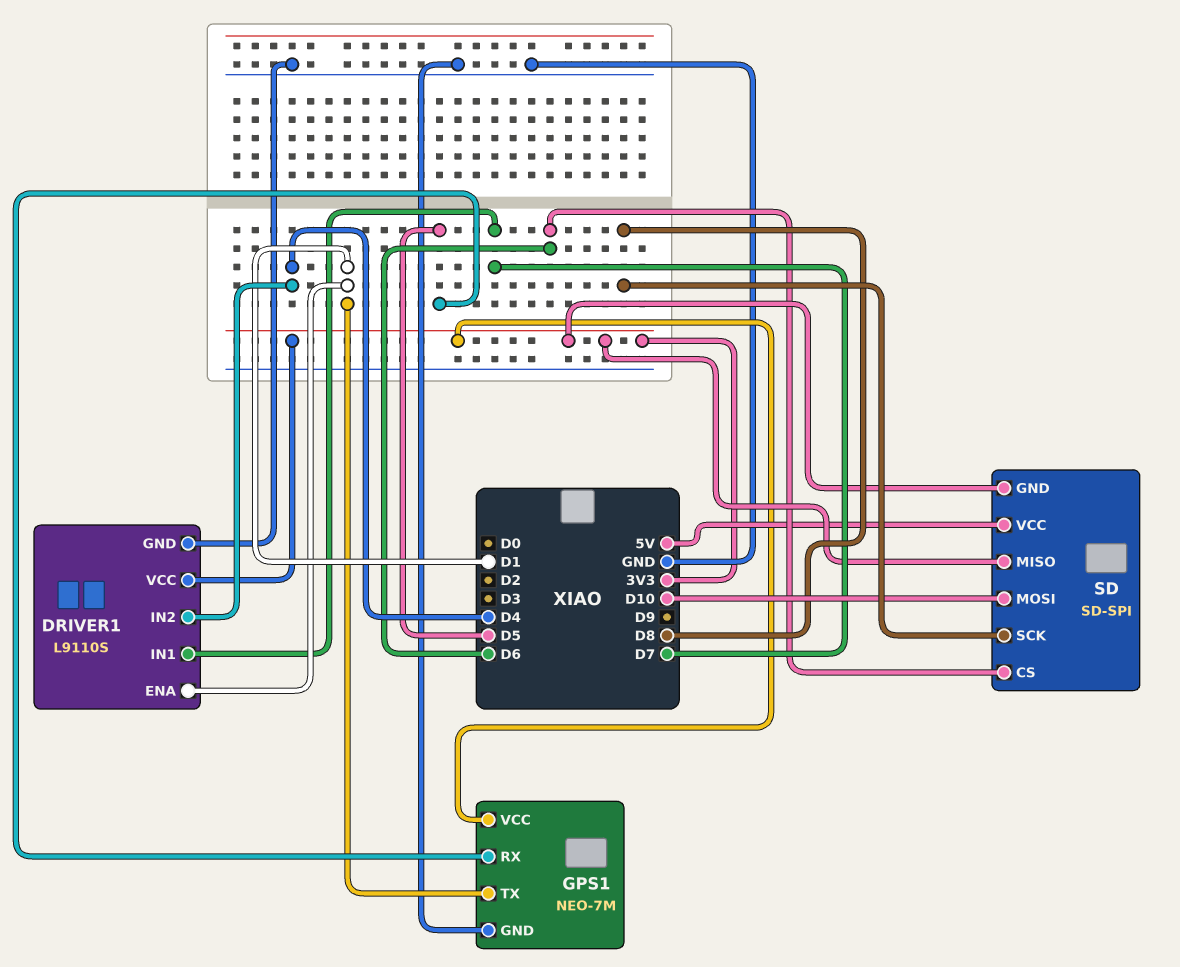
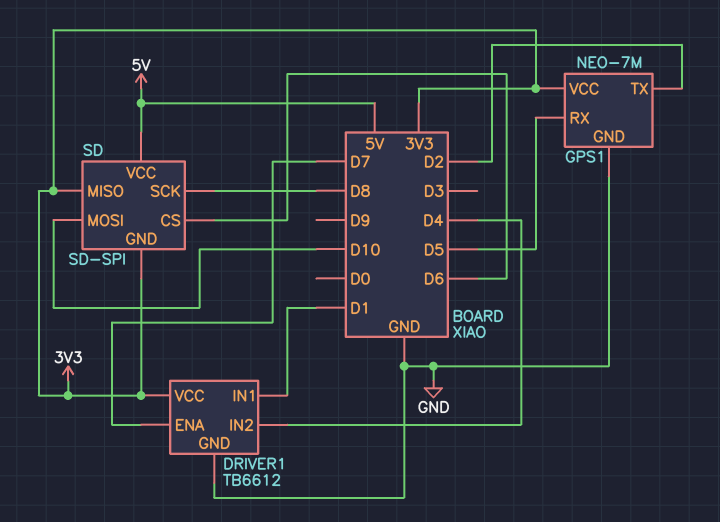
DRIVER1: L9110S -> TB6612
DRIVER1 pin ENA: D1 -> D7
DRIVER1 pin IN1: D7 -> D1
GPS1 pin TX: D1 -> D2

